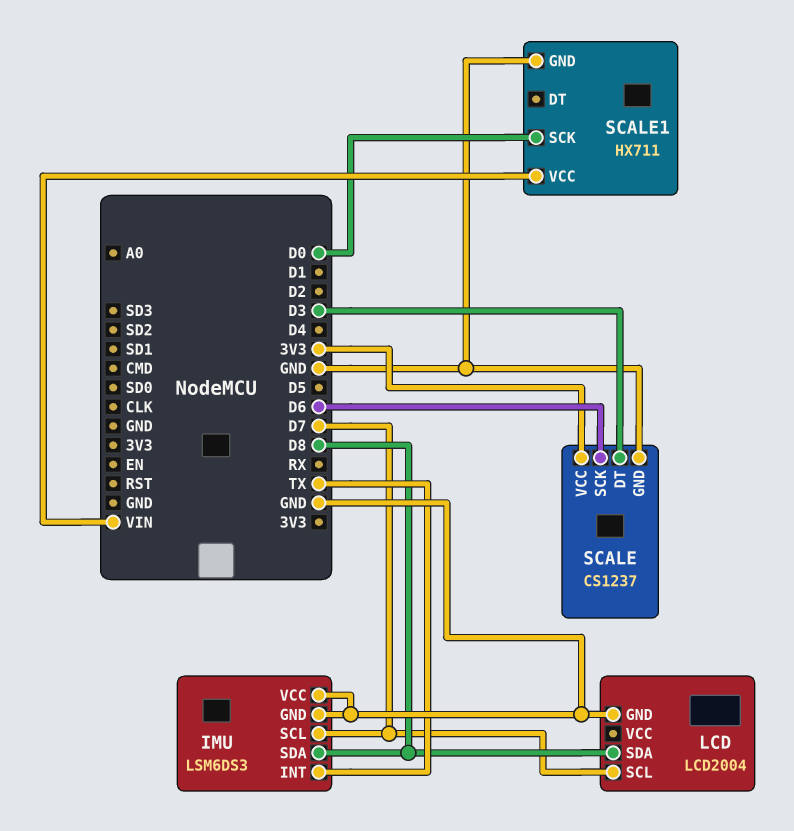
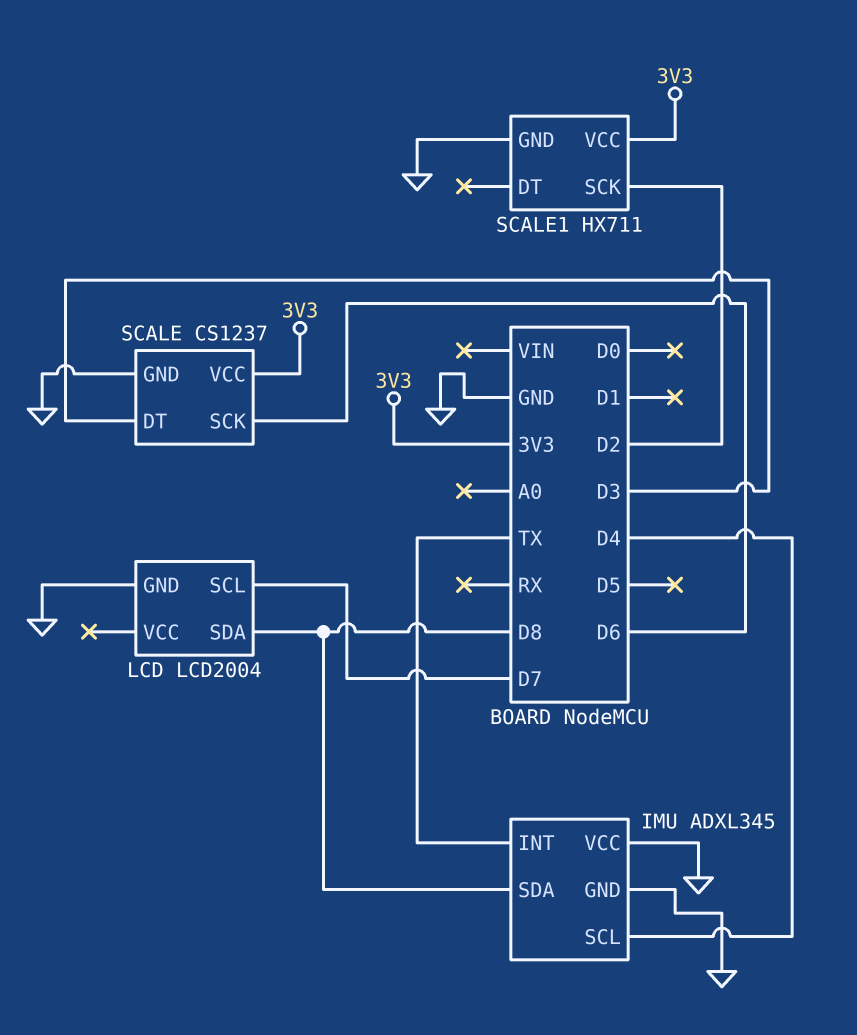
IMU: LSM6DS3 -> ADXL345
IMU pin SCL: D7 -> D4
SCALE1 pin SCK: D0 -> D2
SCALE1 pin VCC: VIN -> 3V3

